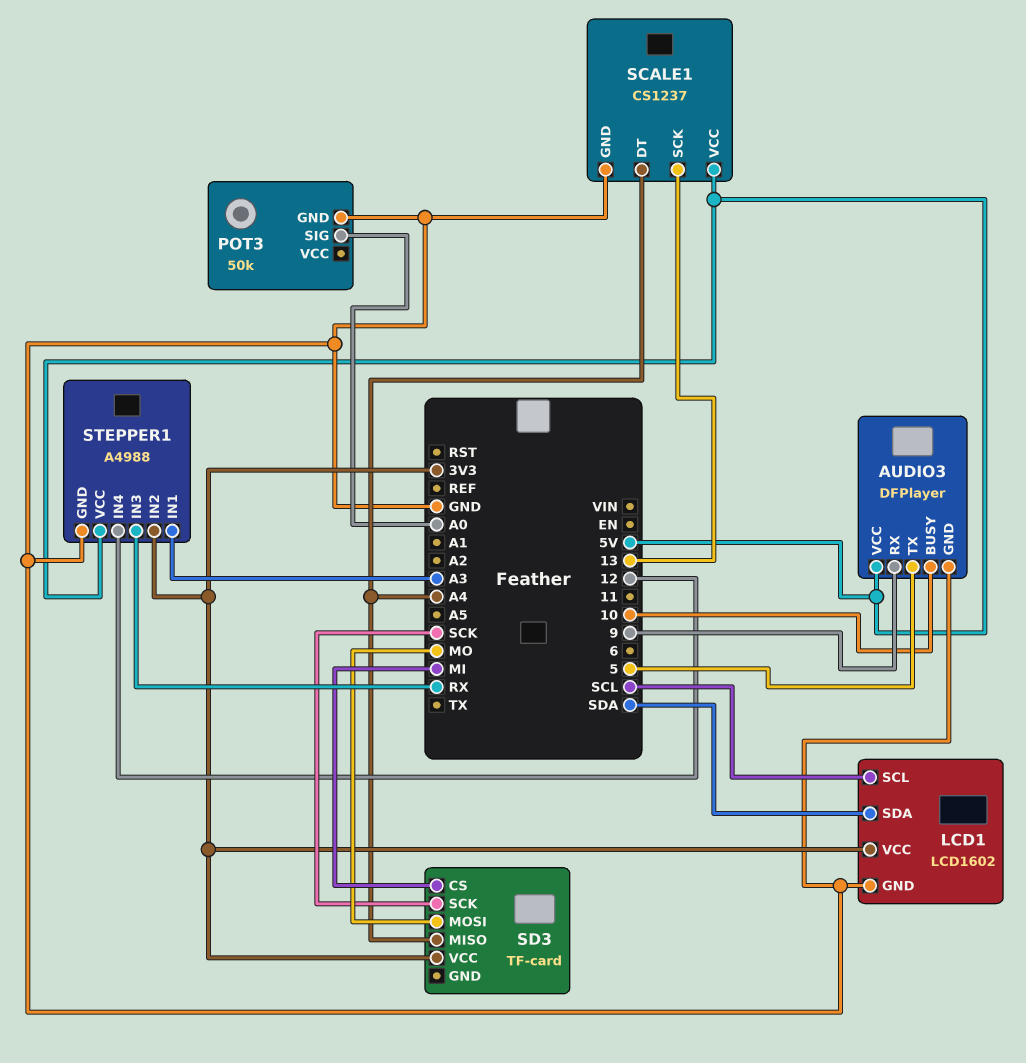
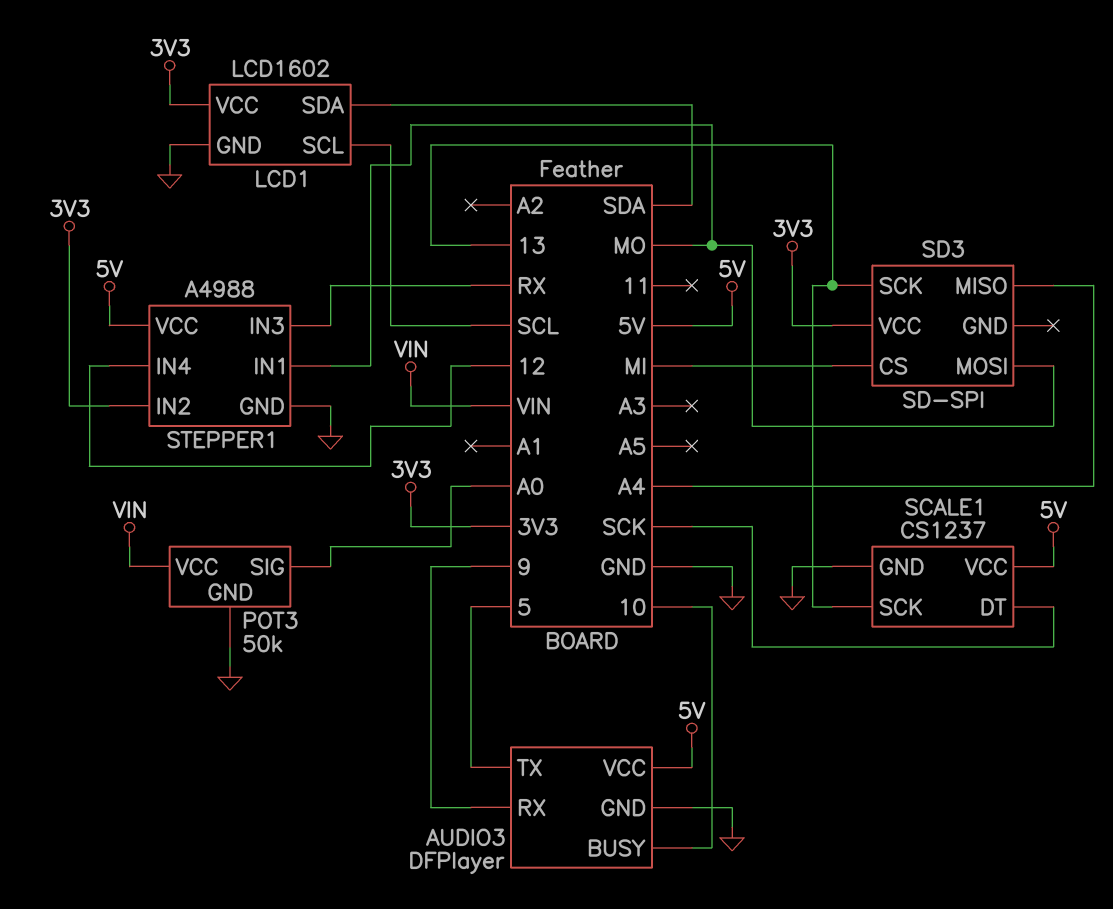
POT3 pin VCC: none -> VIN
SCALE1 pin DT: A4 -> SCK
SD3: TF-card -> SD-SPI
SD3 pin SCK: SCK -> 13
STEPPER1 pin IN1: A3 -> MO

